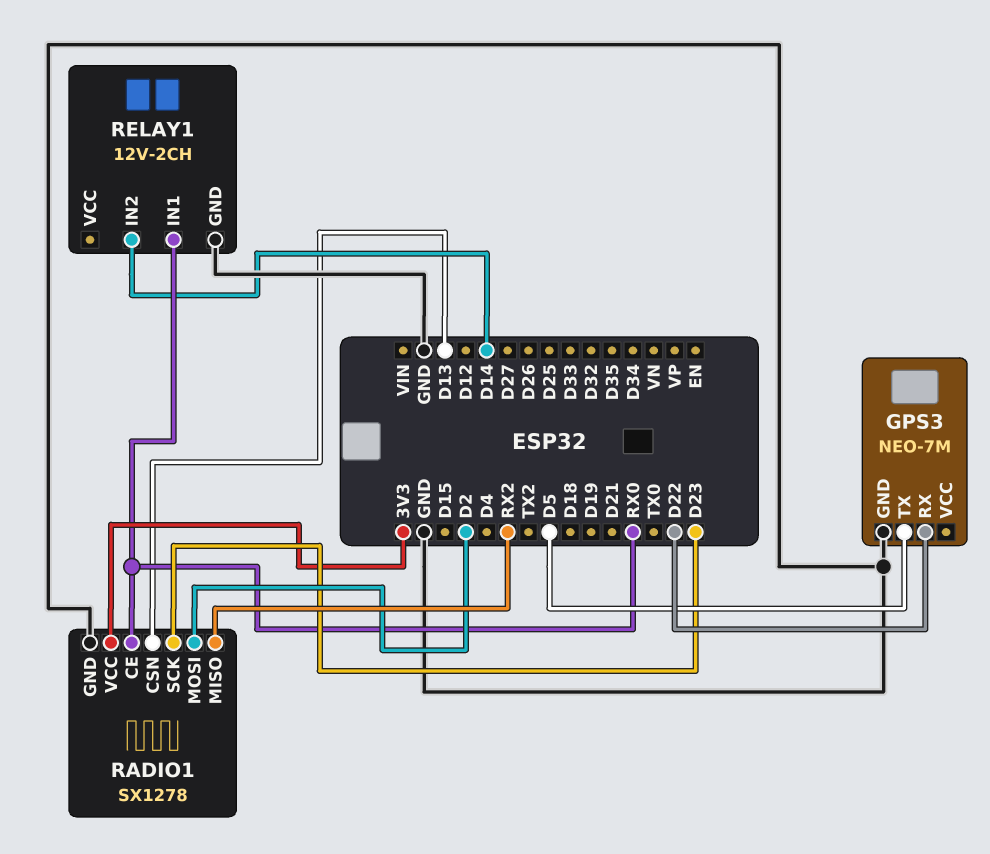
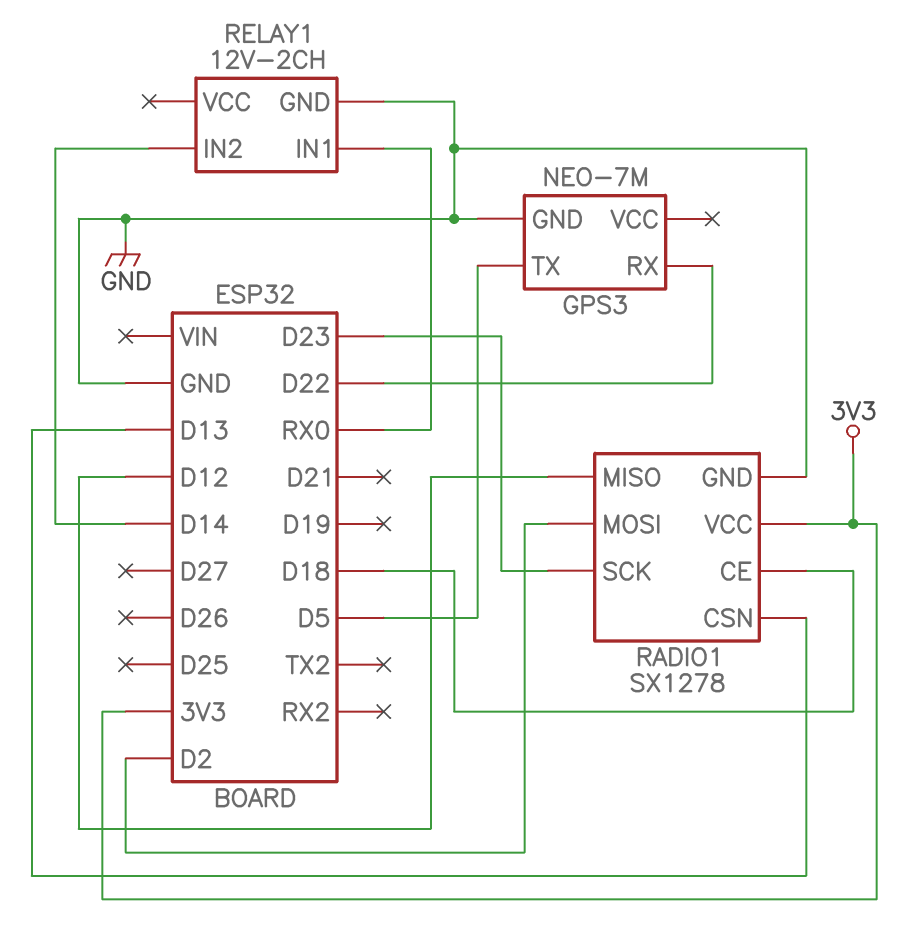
RADIO1 pin CE: RX0 -> D18
RADIO1 pin MISO: RX2 -> D12

